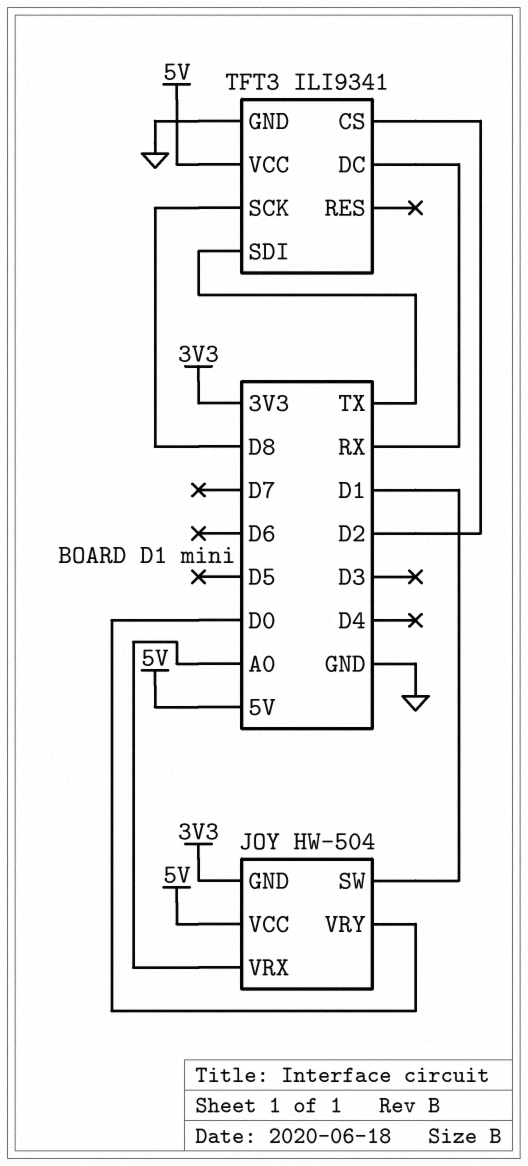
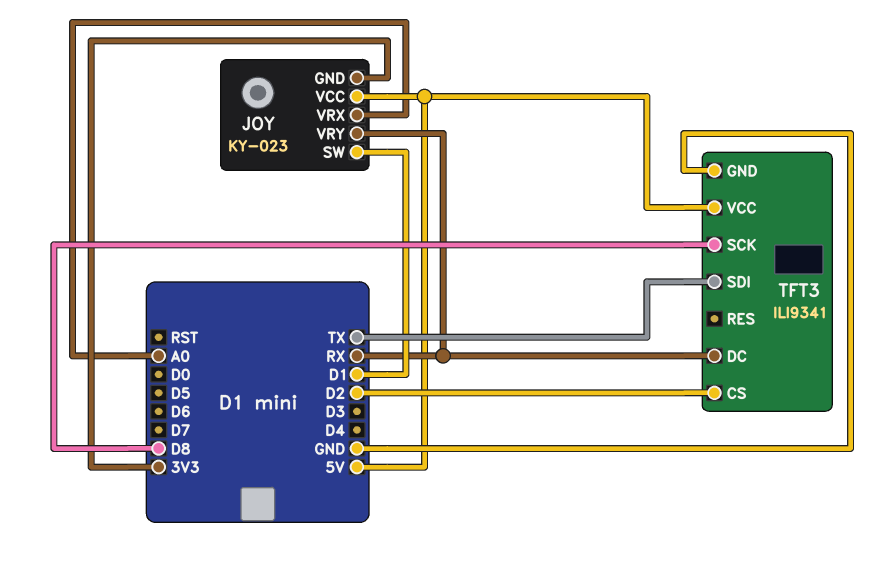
JOY: HW-504 -> KY-023
JOY pin VRY: D0 -> RX

